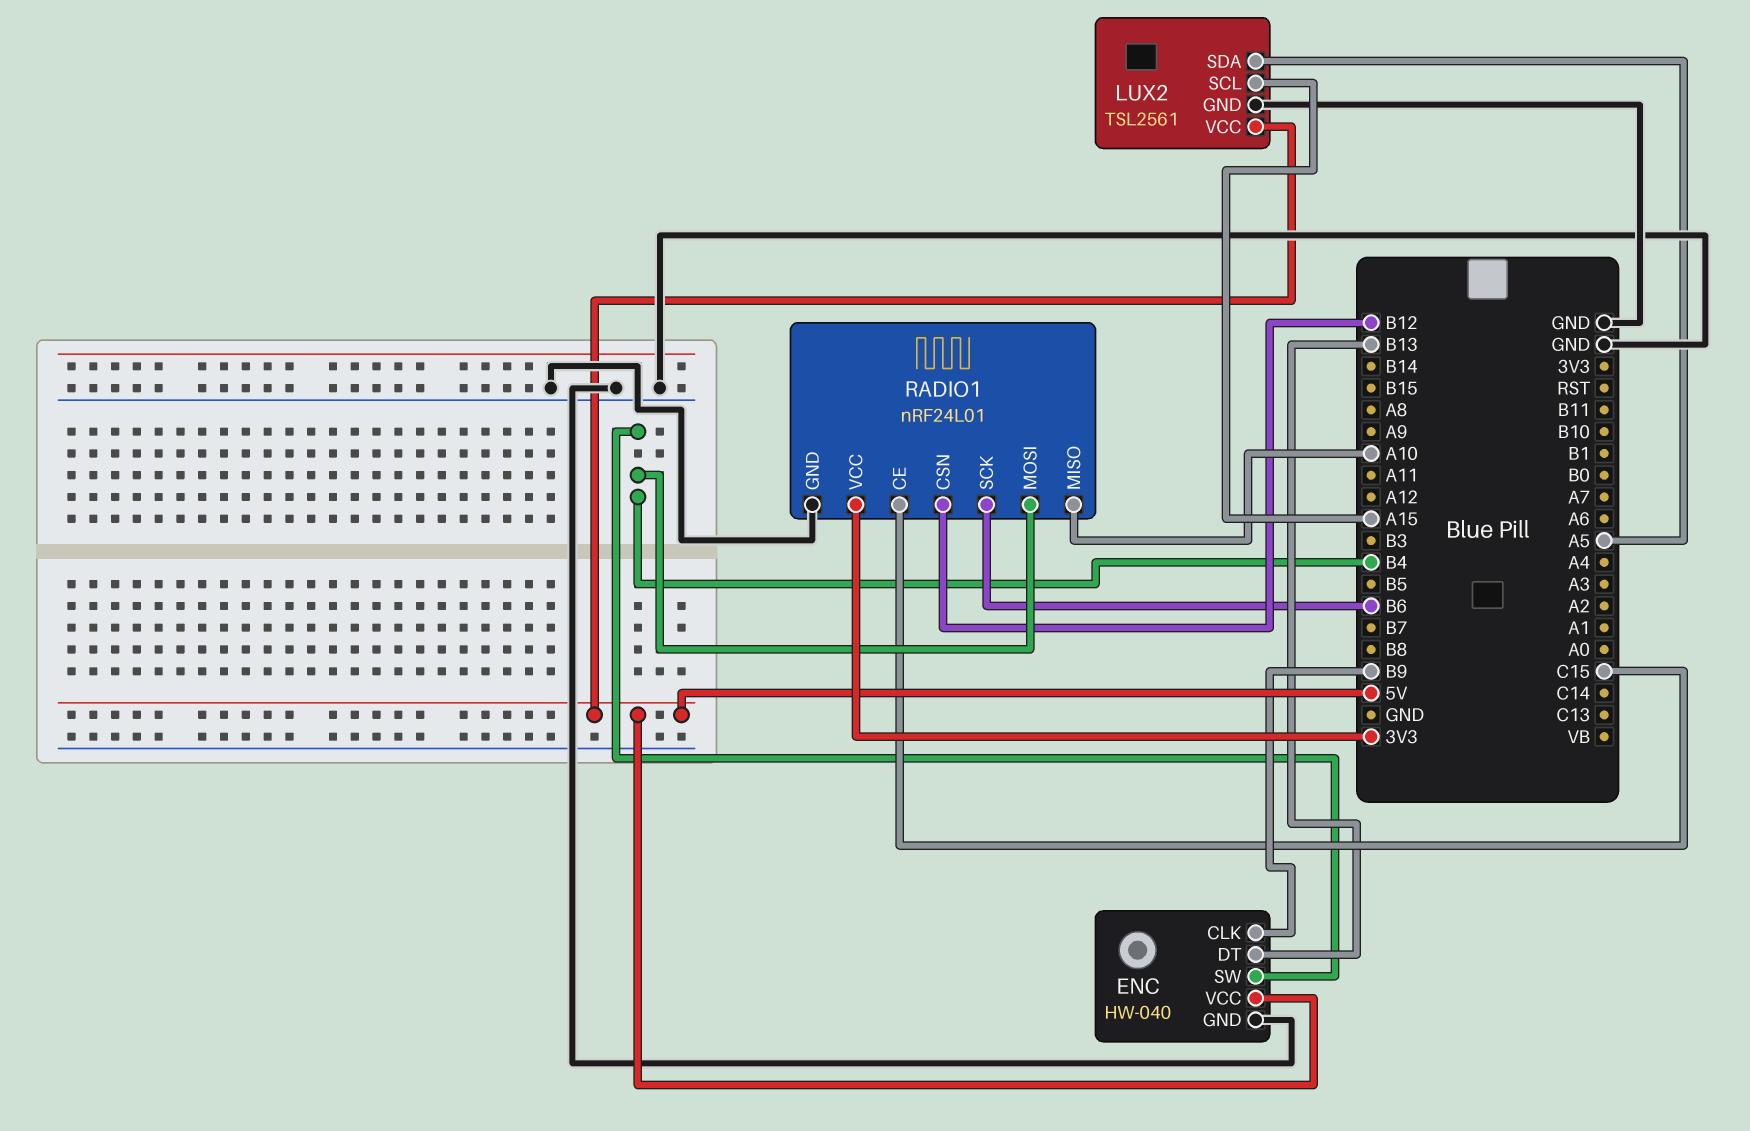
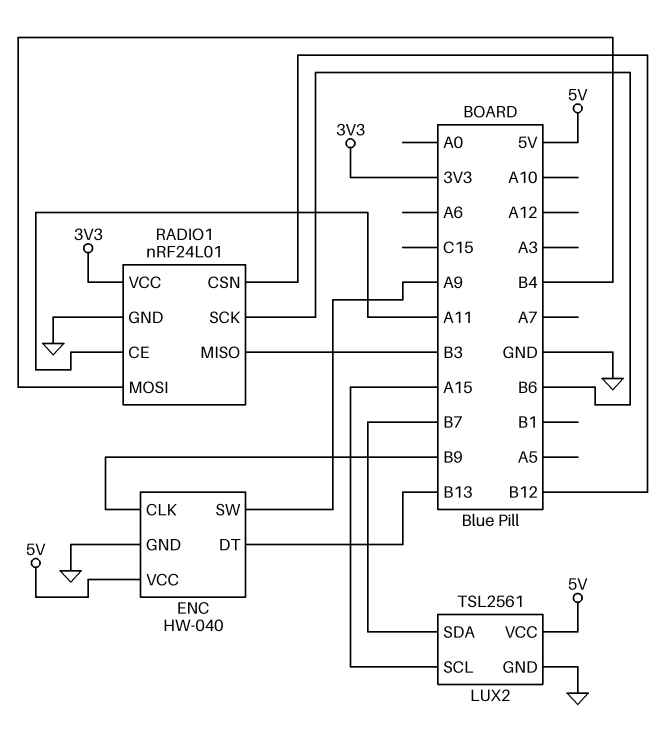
ENC pin SW: B4 -> A9
LUX2 pin SDA: A5 -> B7
RADIO1 pin CE: C15 -> A11
RADIO1 pin MISO: A10 -> B3

